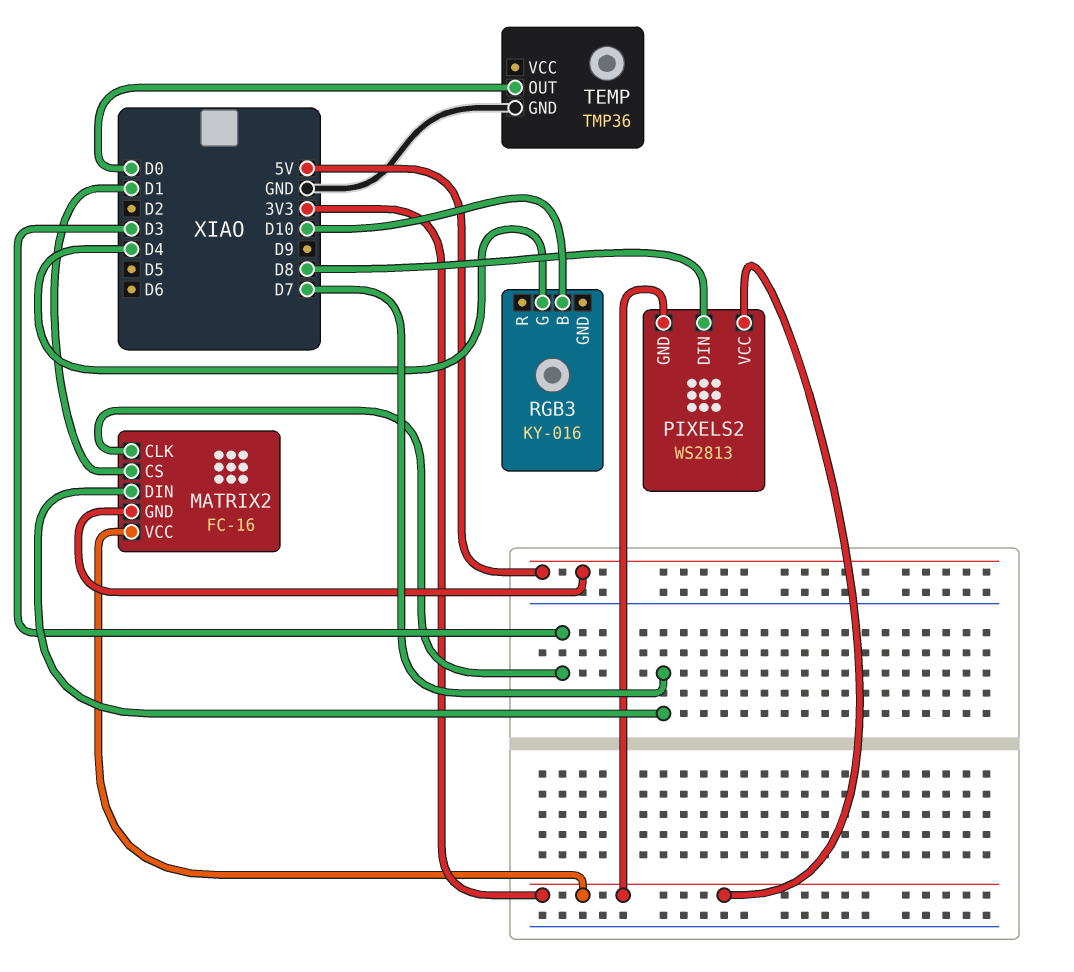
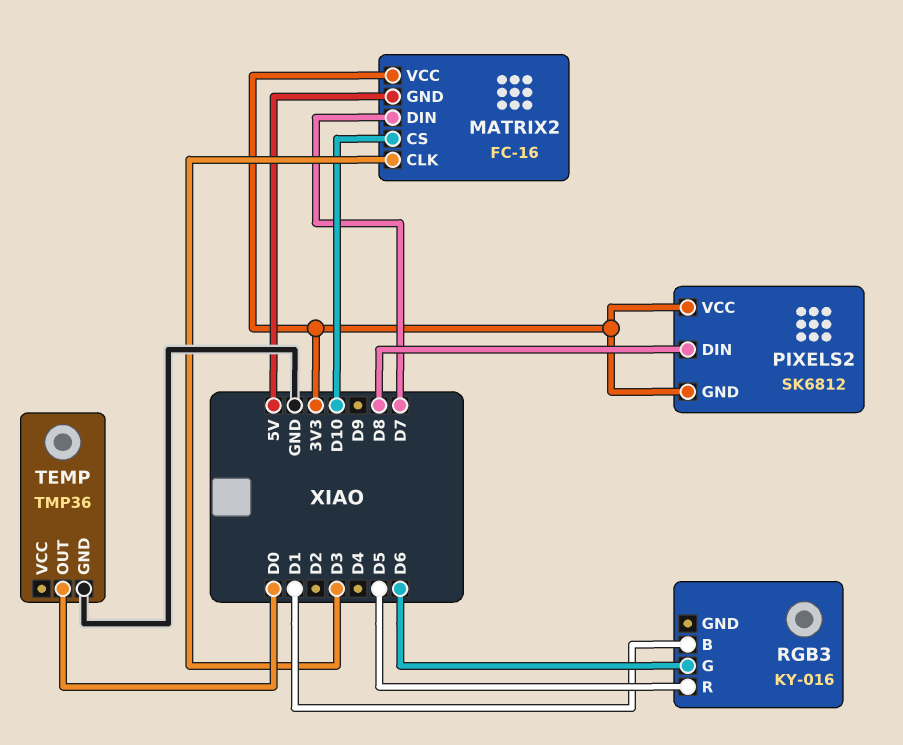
MATRIX2 pin CS: D1 -> D10
PIXELS2: WS2813 -> SK6812
RGB3 pin B: D10 -> D1
RGB3 pin G: D4 -> D6
RGB3 pin R: none -> D5

